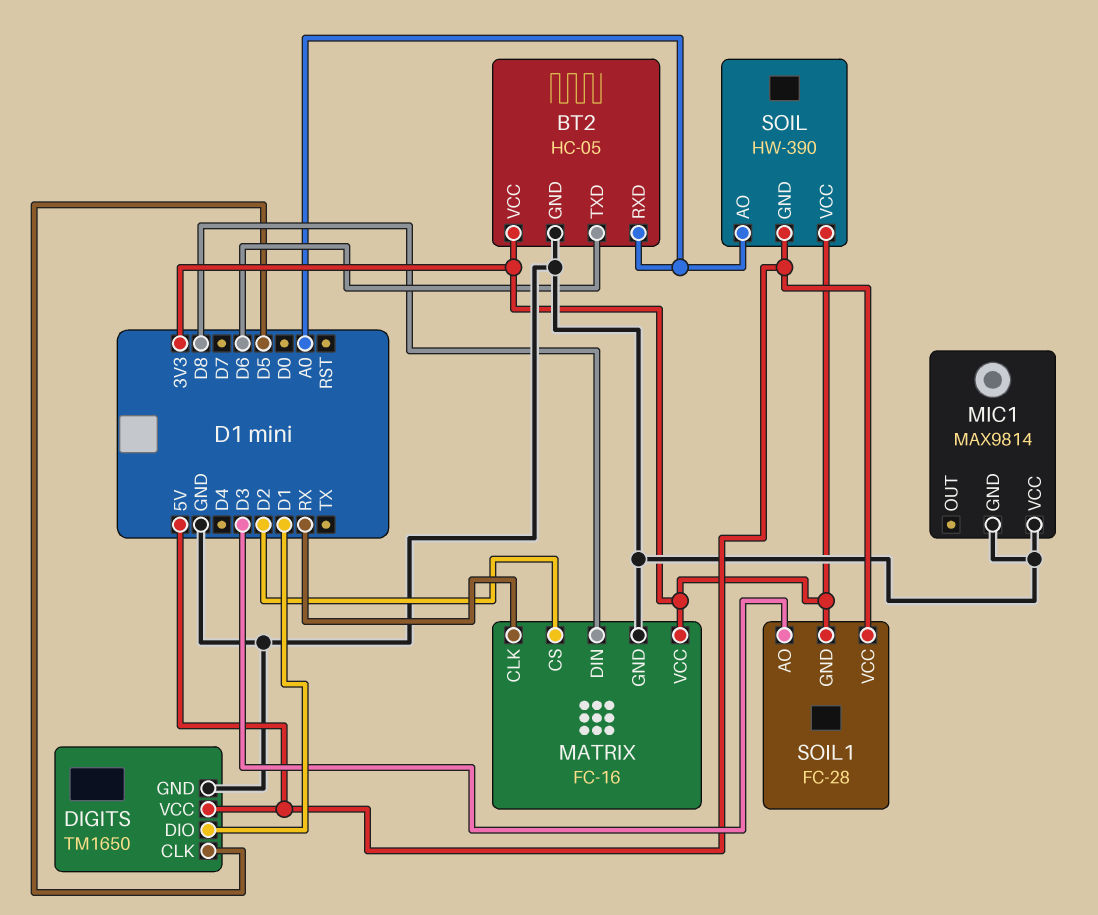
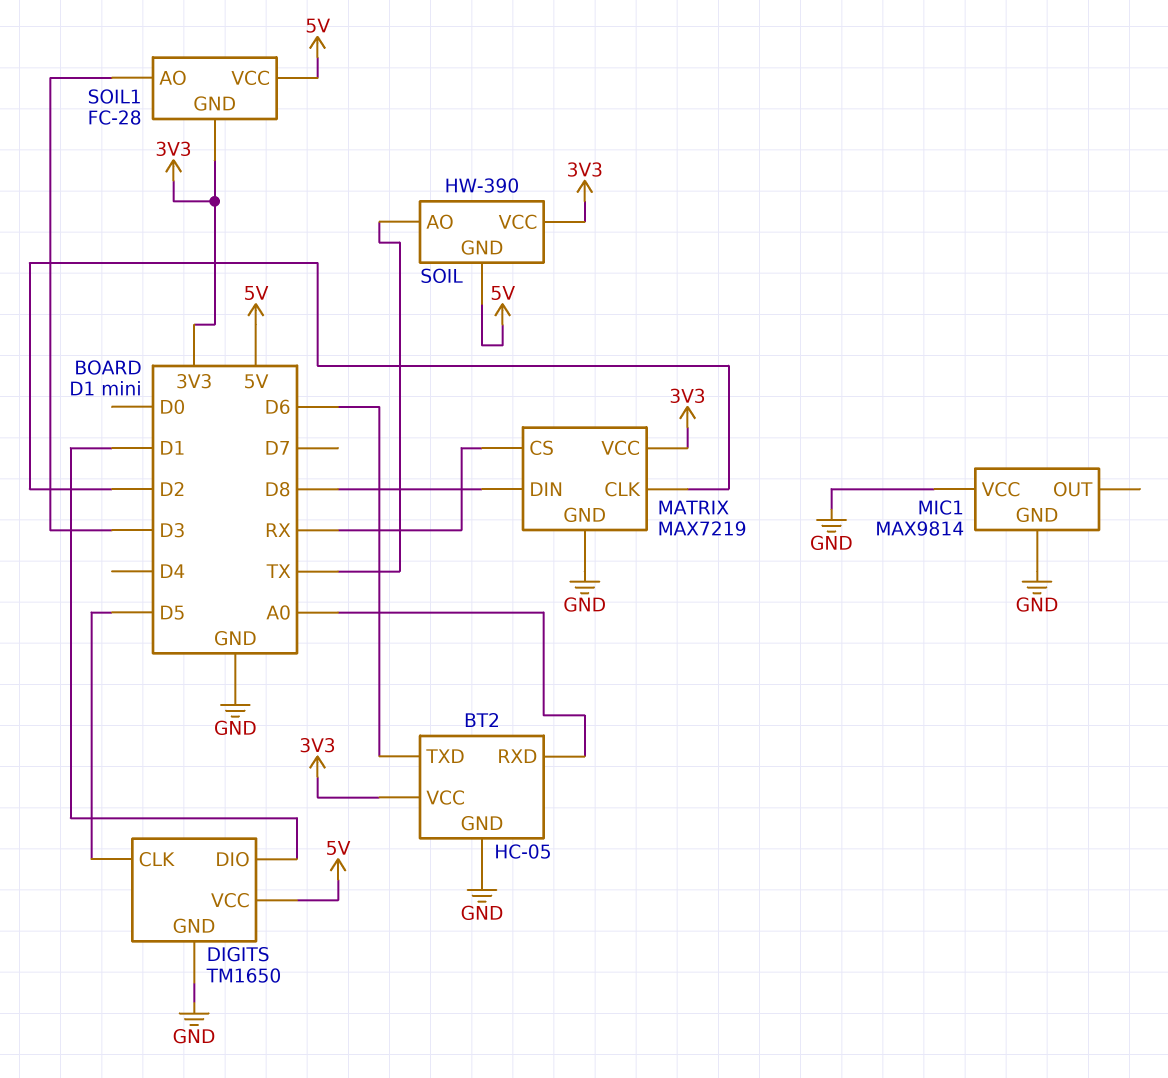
MATRIX: FC-16 -> MAX7219
MATRIX pin CLK: RX -> D2
MATRIX pin CS: D2 -> RX
SOIL pin AO: A0 -> TX

